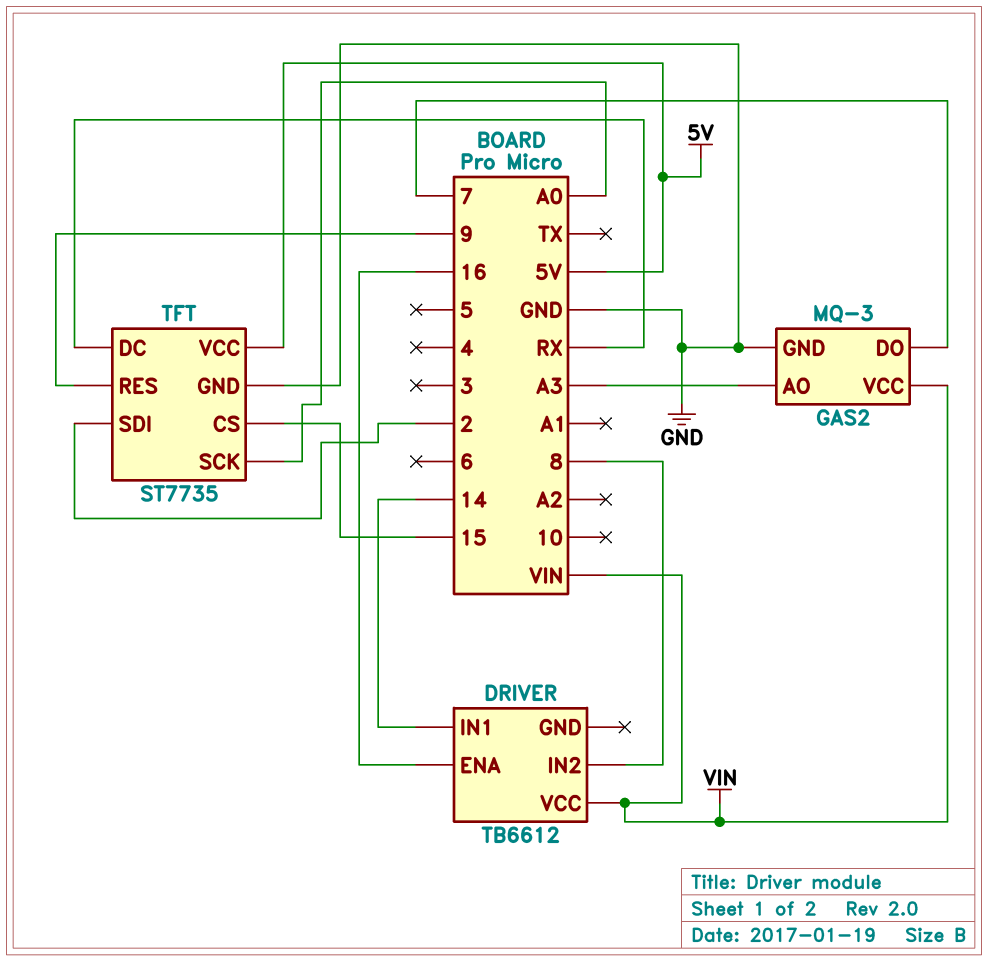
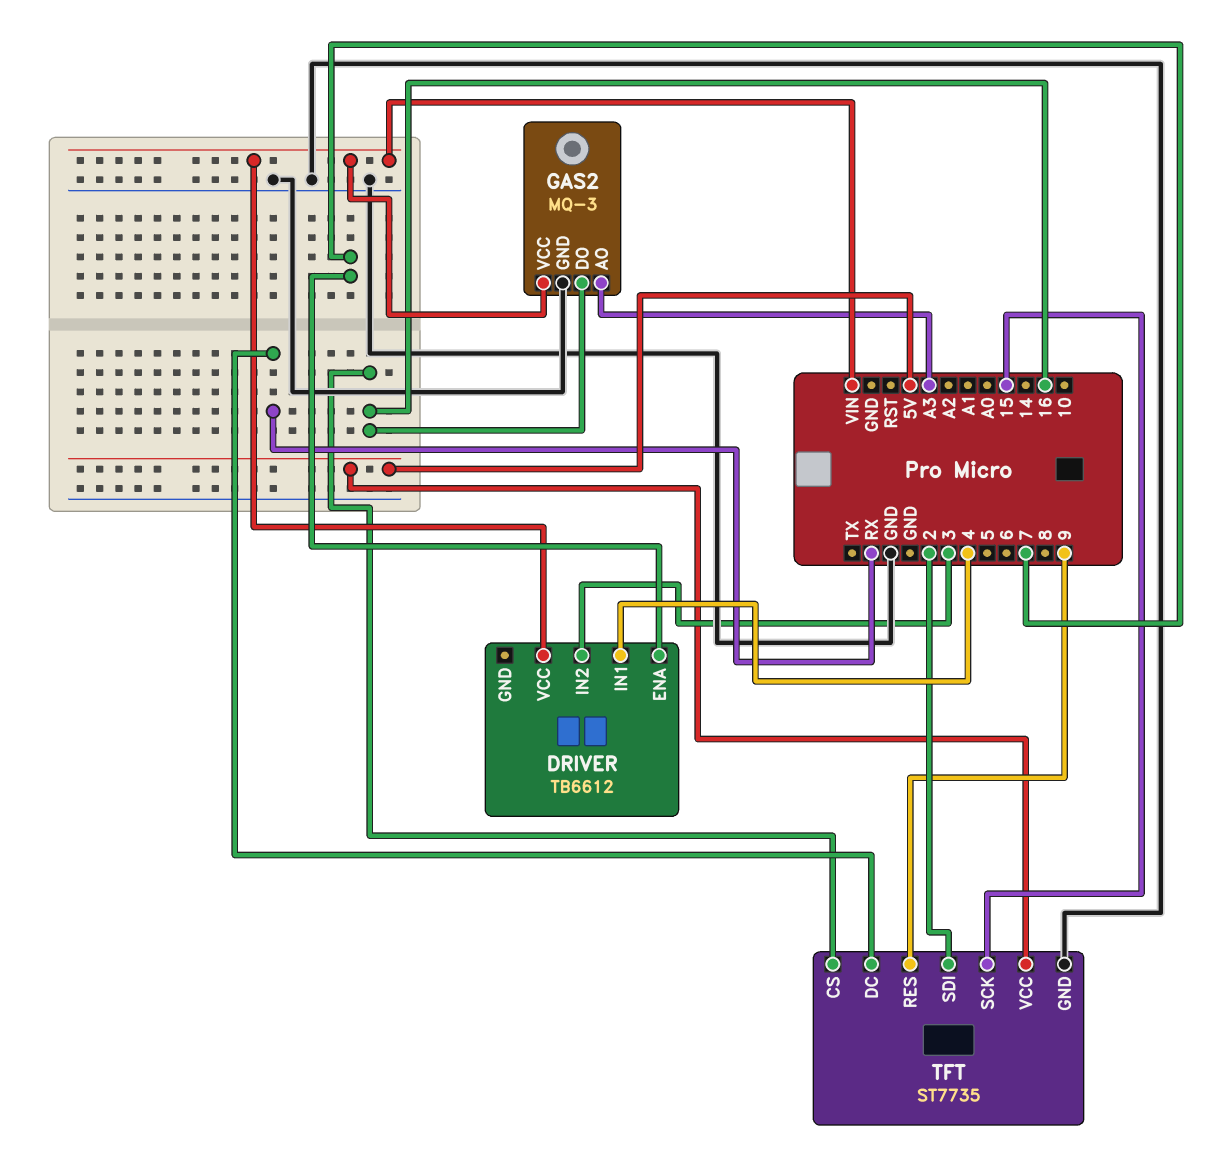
DRIVER pin ENA: 16 -> 7
DRIVER pin IN1: 14 -> 4
DRIVER pin IN2: 8 -> 3
GAS2 pin DO: 7 -> 16
TFT pin CS: 15 -> 16
TFT pin SCK: A0 -> 15

